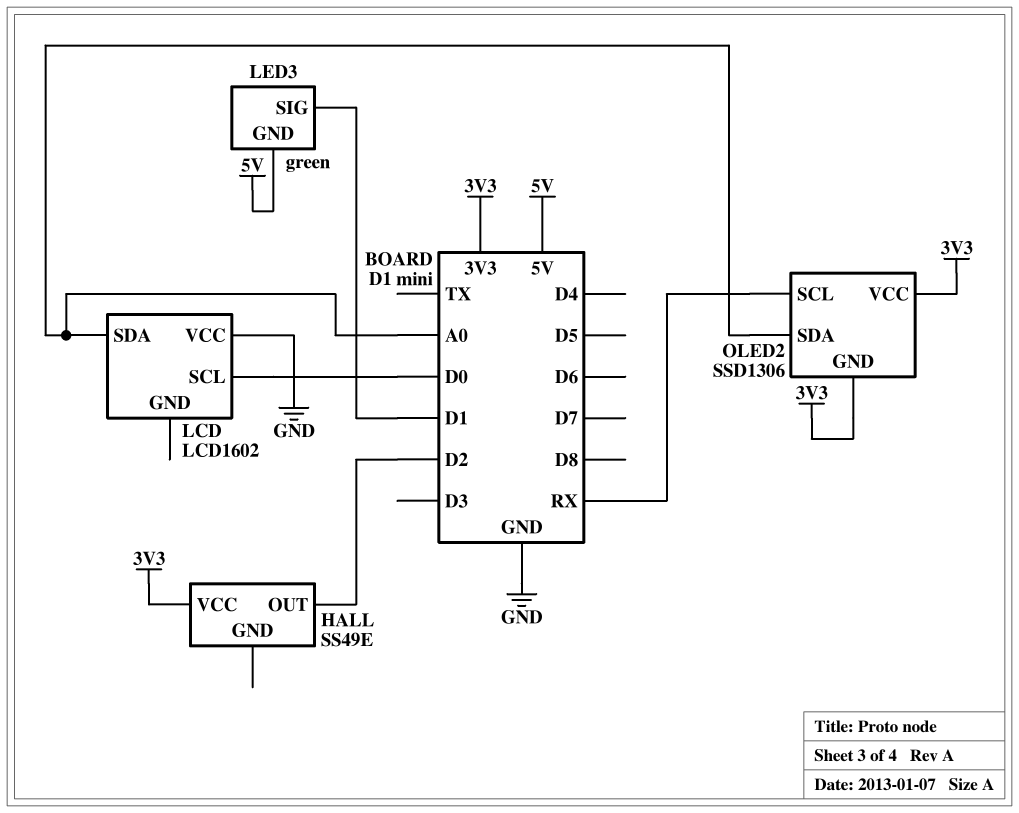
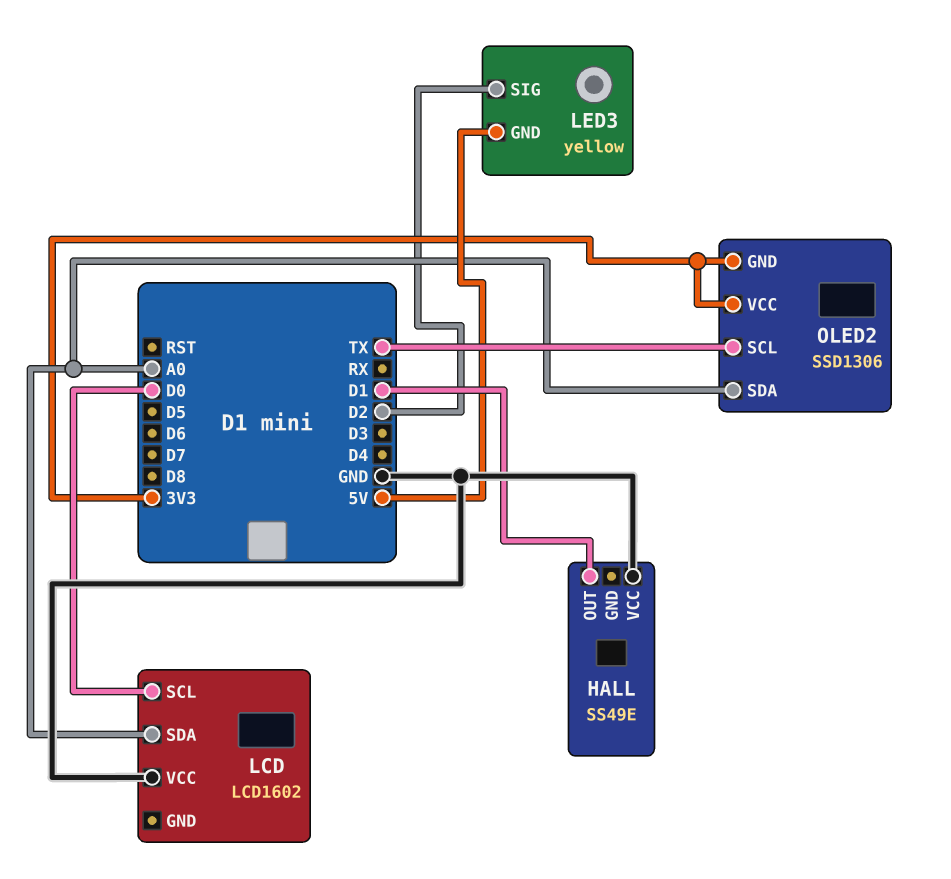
HALL pin OUT: D2 -> D1
HALL pin VCC: 3V3 -> GND
LED3: green -> yellow
LED3 pin SIG: D1 -> D2
OLED2 pin SCL: RX -> TX

